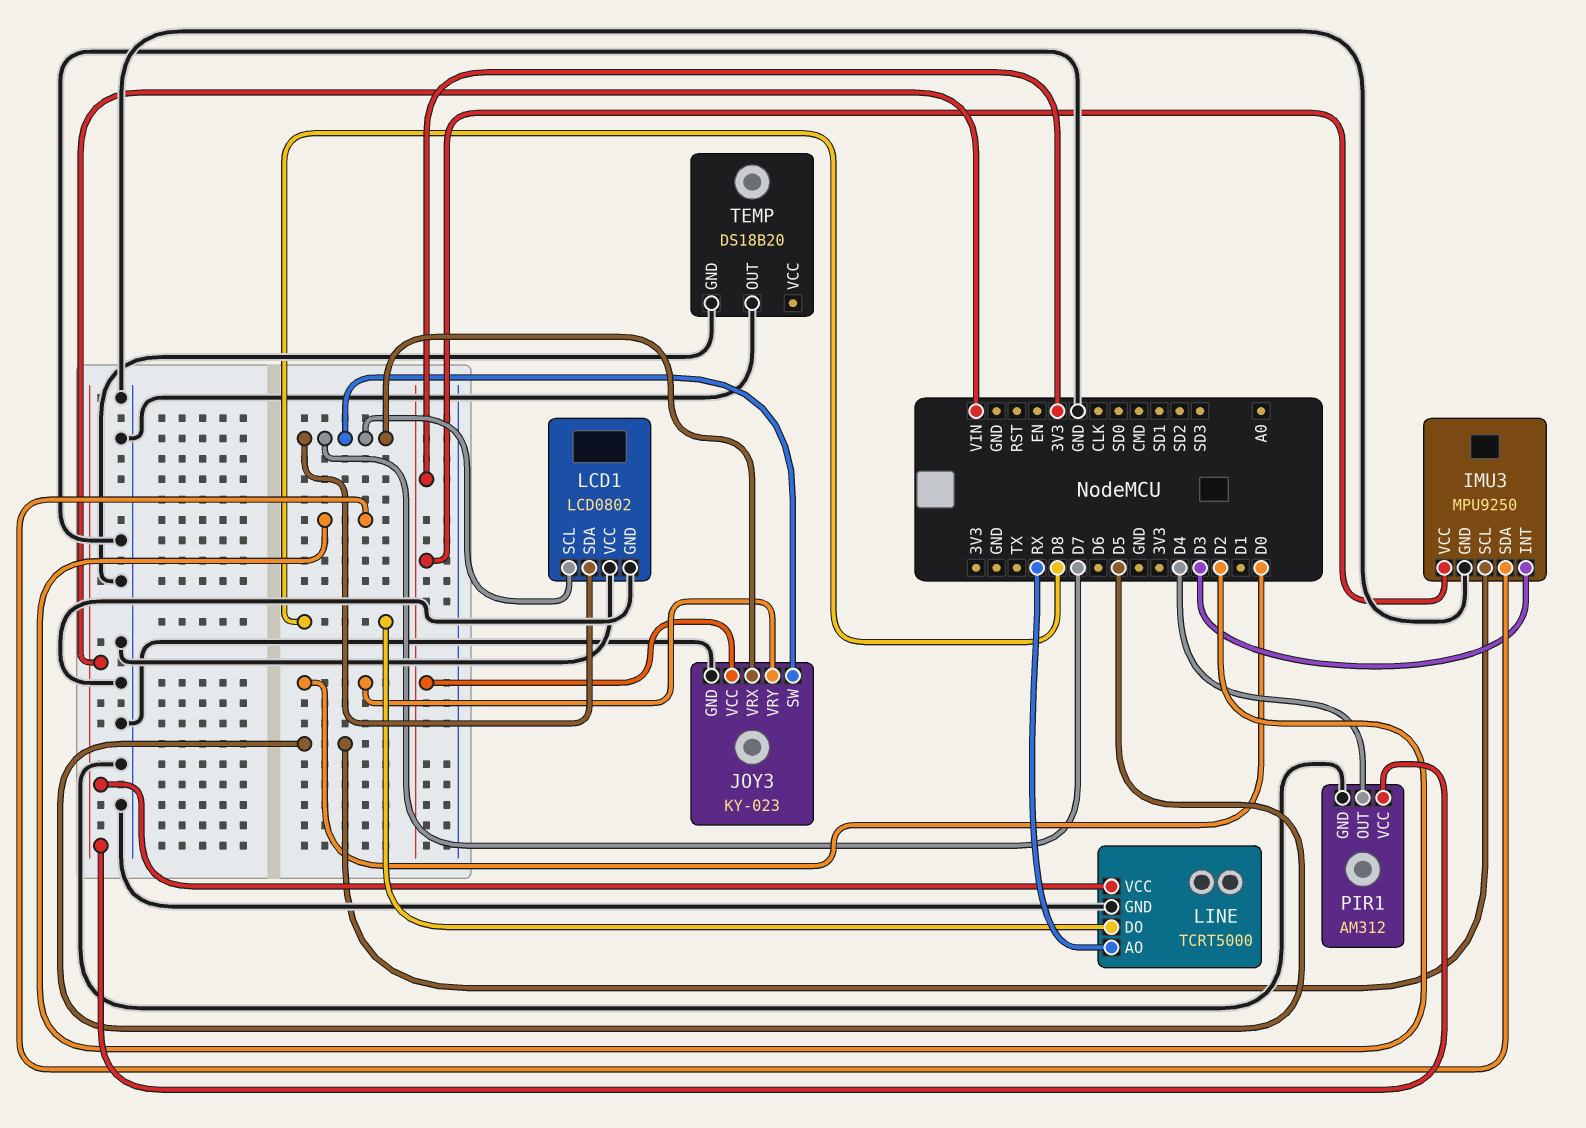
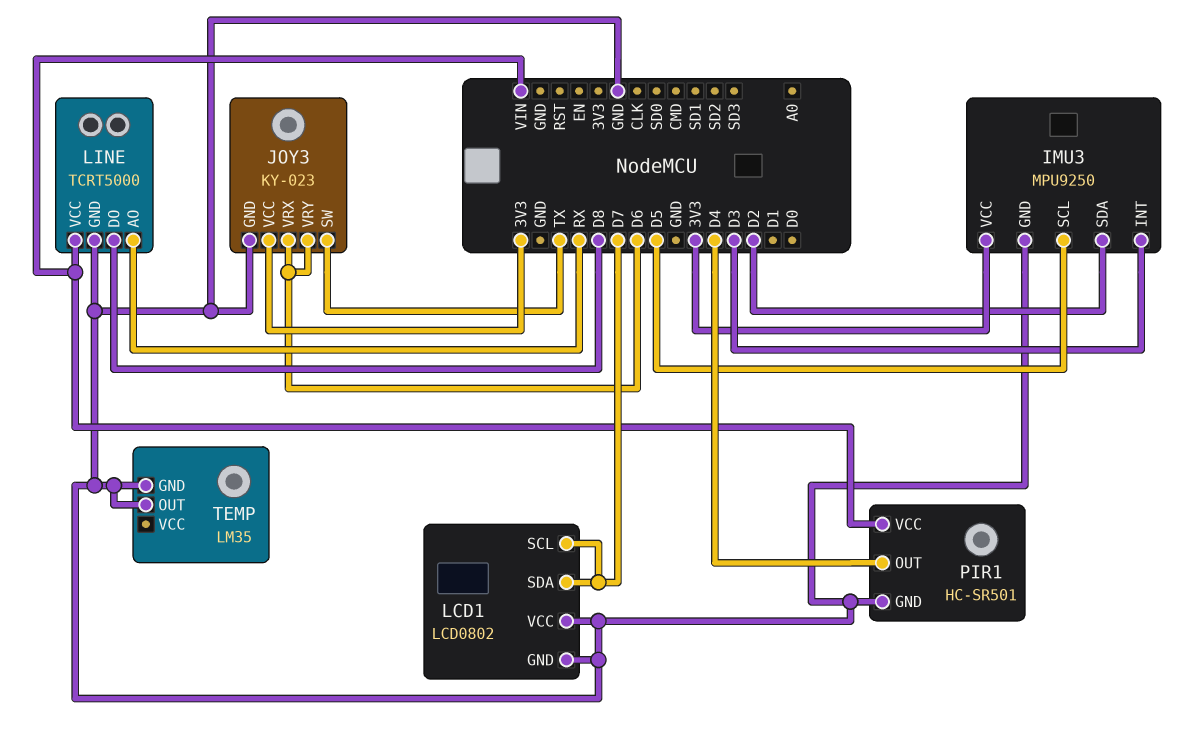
JOY3 pin SW: D7 -> TX
JOY3 pin VRX: D7 -> D6
JOY3 pin VRY: D0 -> D6
PIR1: AM312 -> HC-SR501
TEMP: DS18B20 -> LM35

